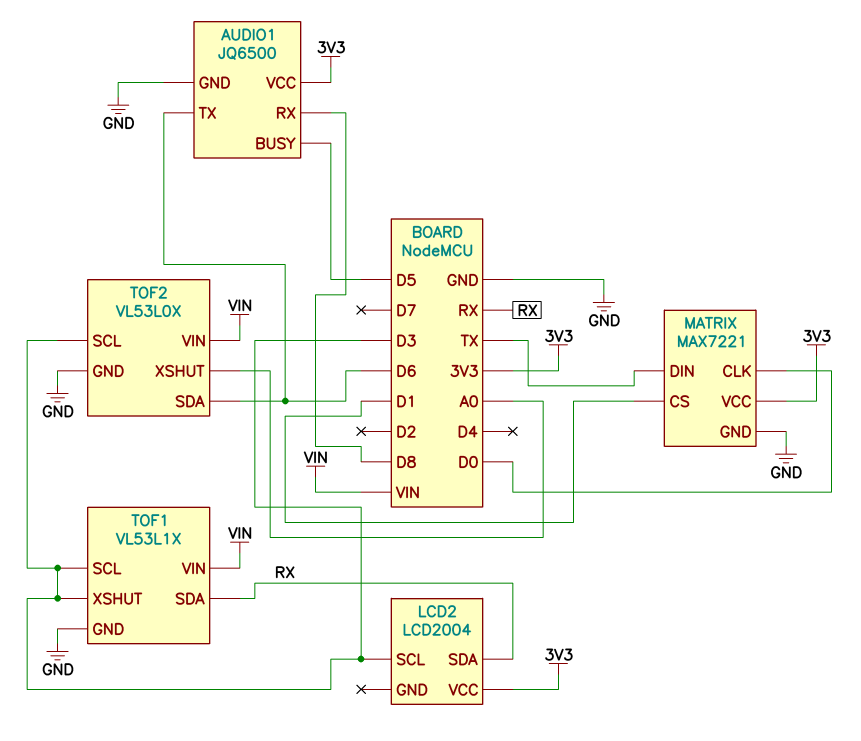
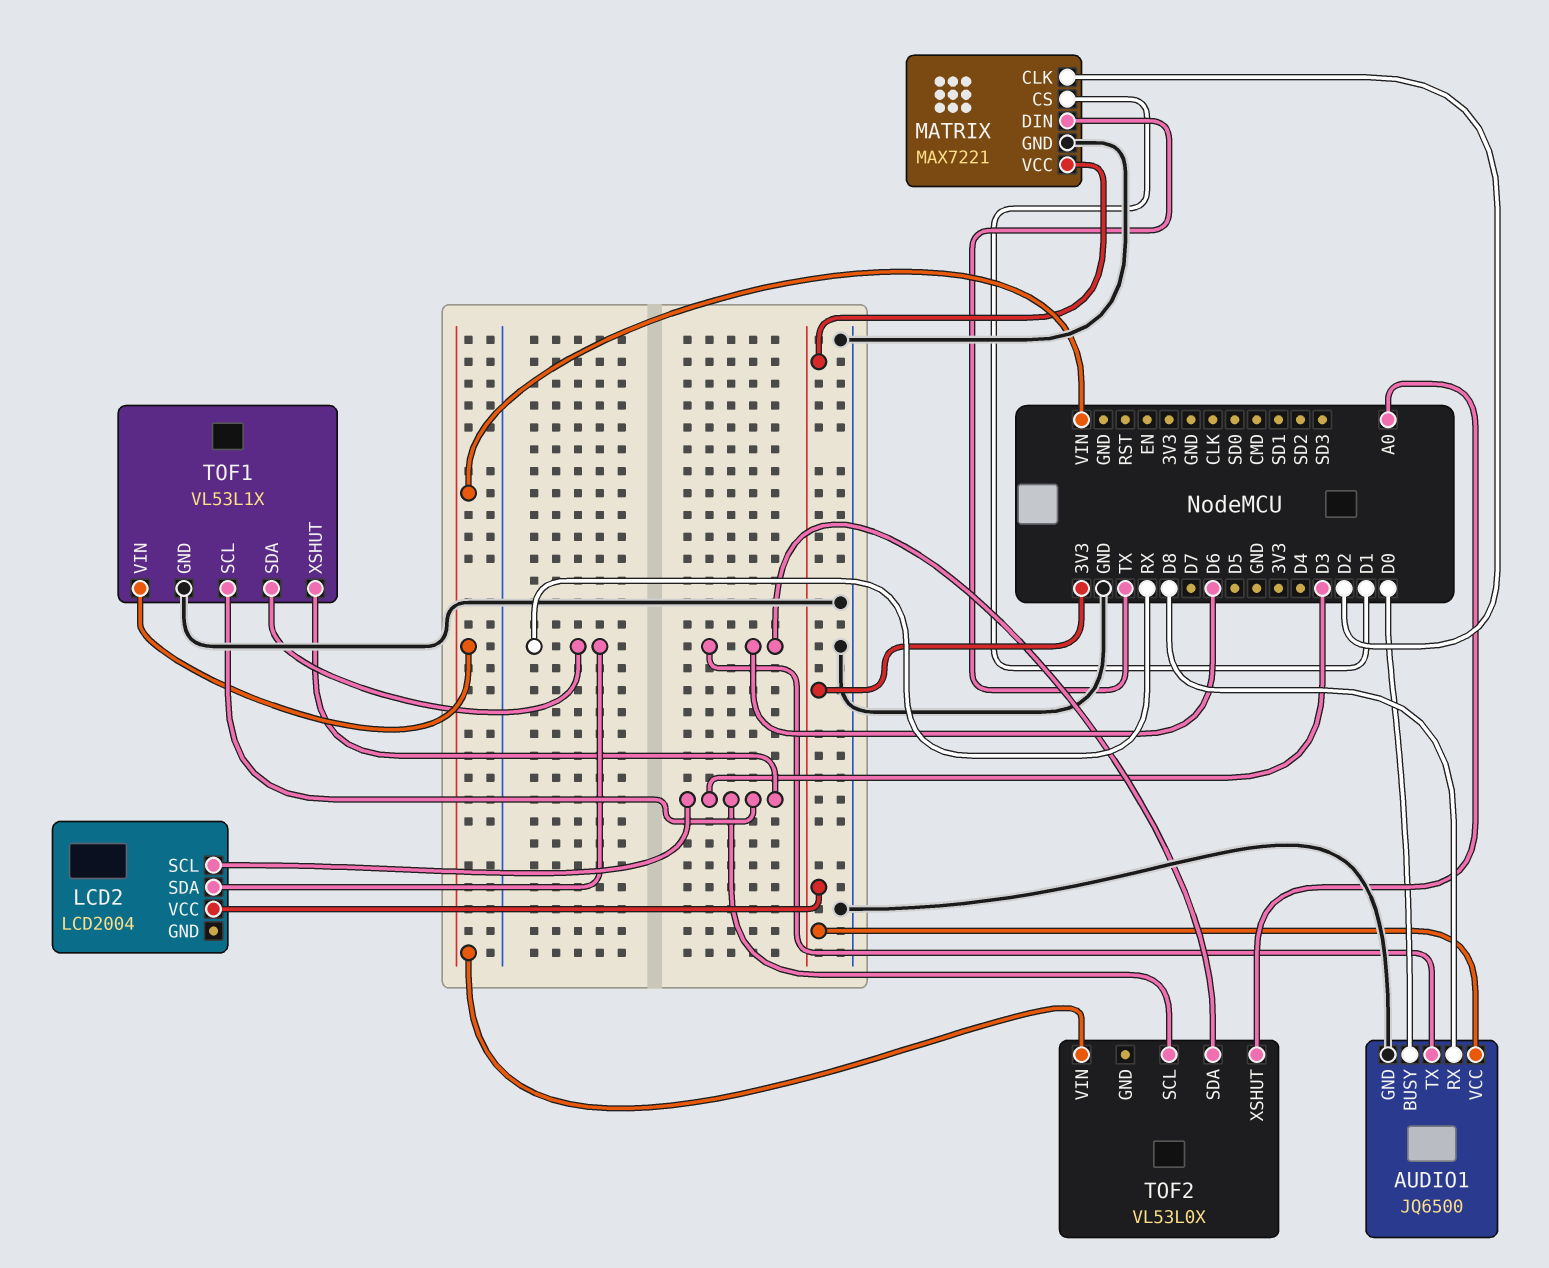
AUDIO1 pin BUSY: D5 -> D0
MATRIX pin CLK: D0 -> D2
TOF2 pin GND: GND -> none

